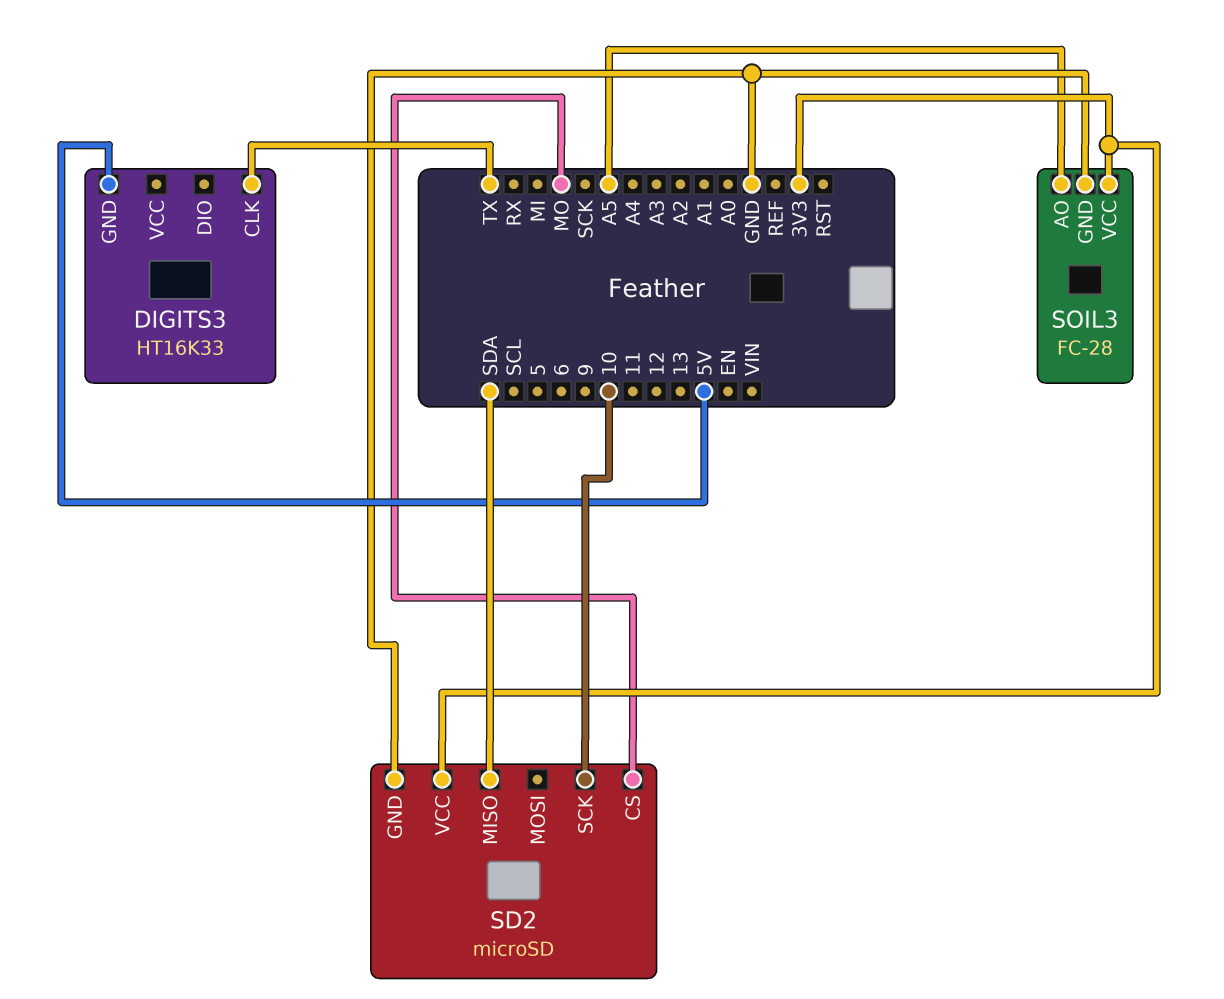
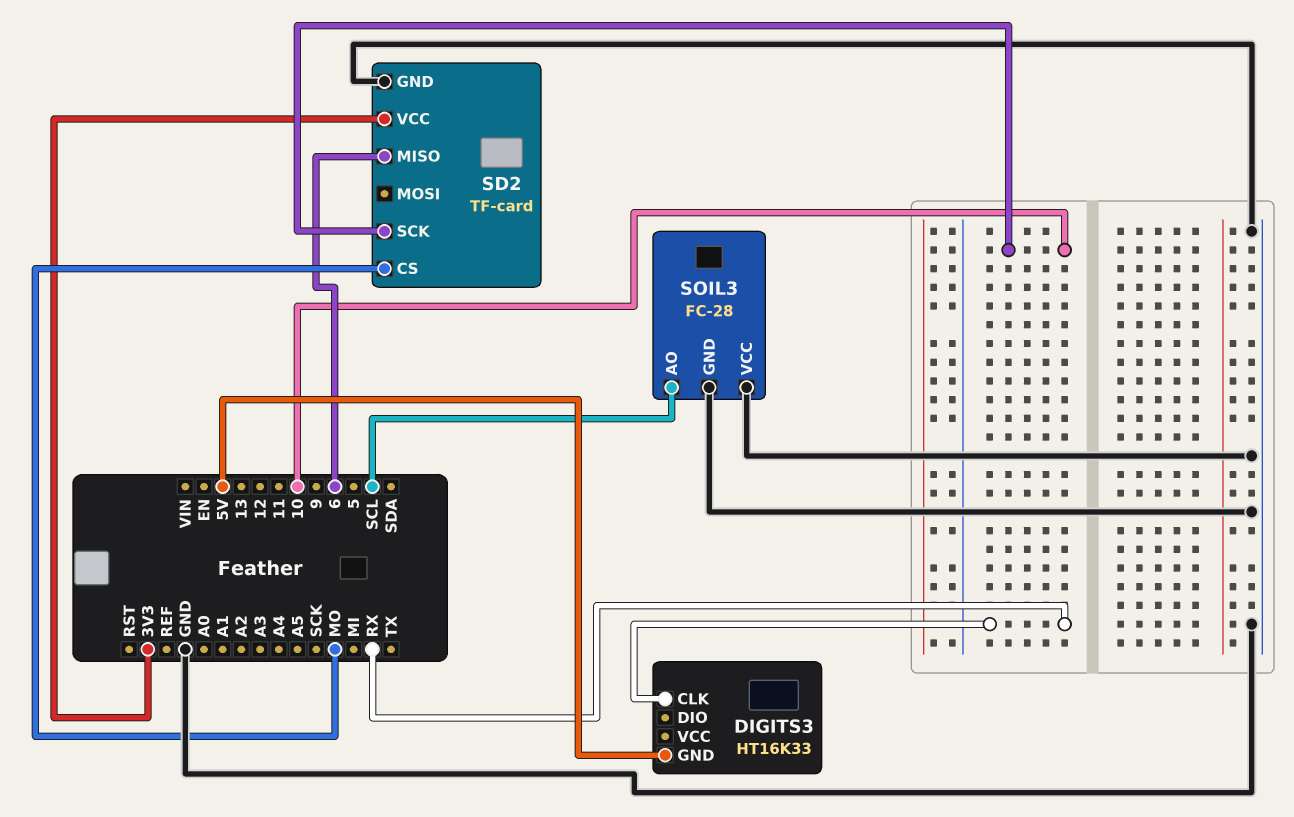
DIGITS3 pin CLK: TX -> RX
SD2: microSD -> TF-card
SD2 pin MISO: SDA -> 6
SOIL3 pin AO: A5 -> SCL
SOIL3 pin VCC: 3V3 -> GND

